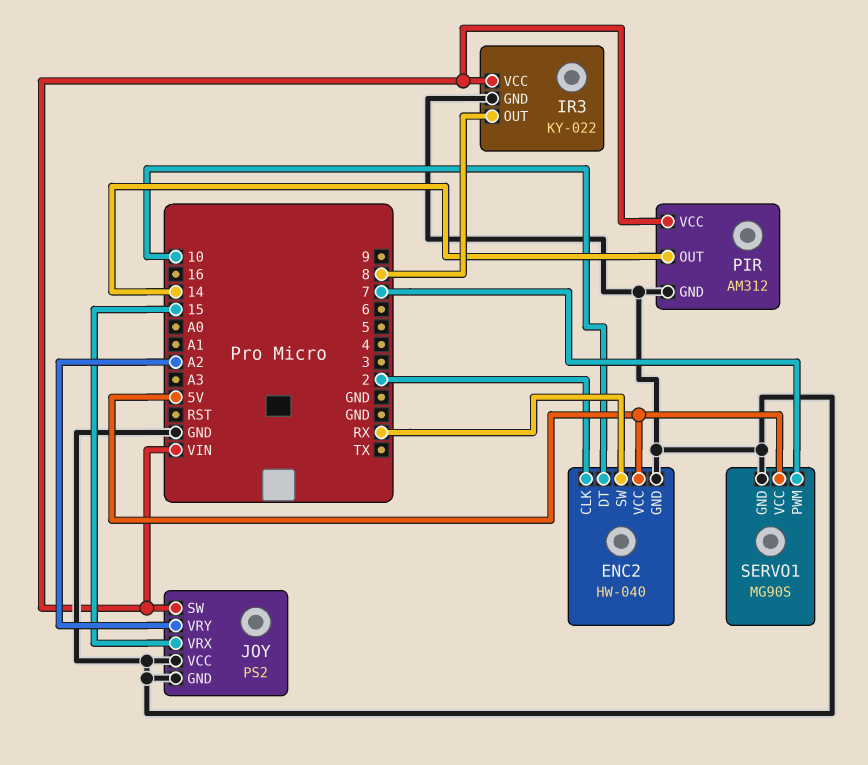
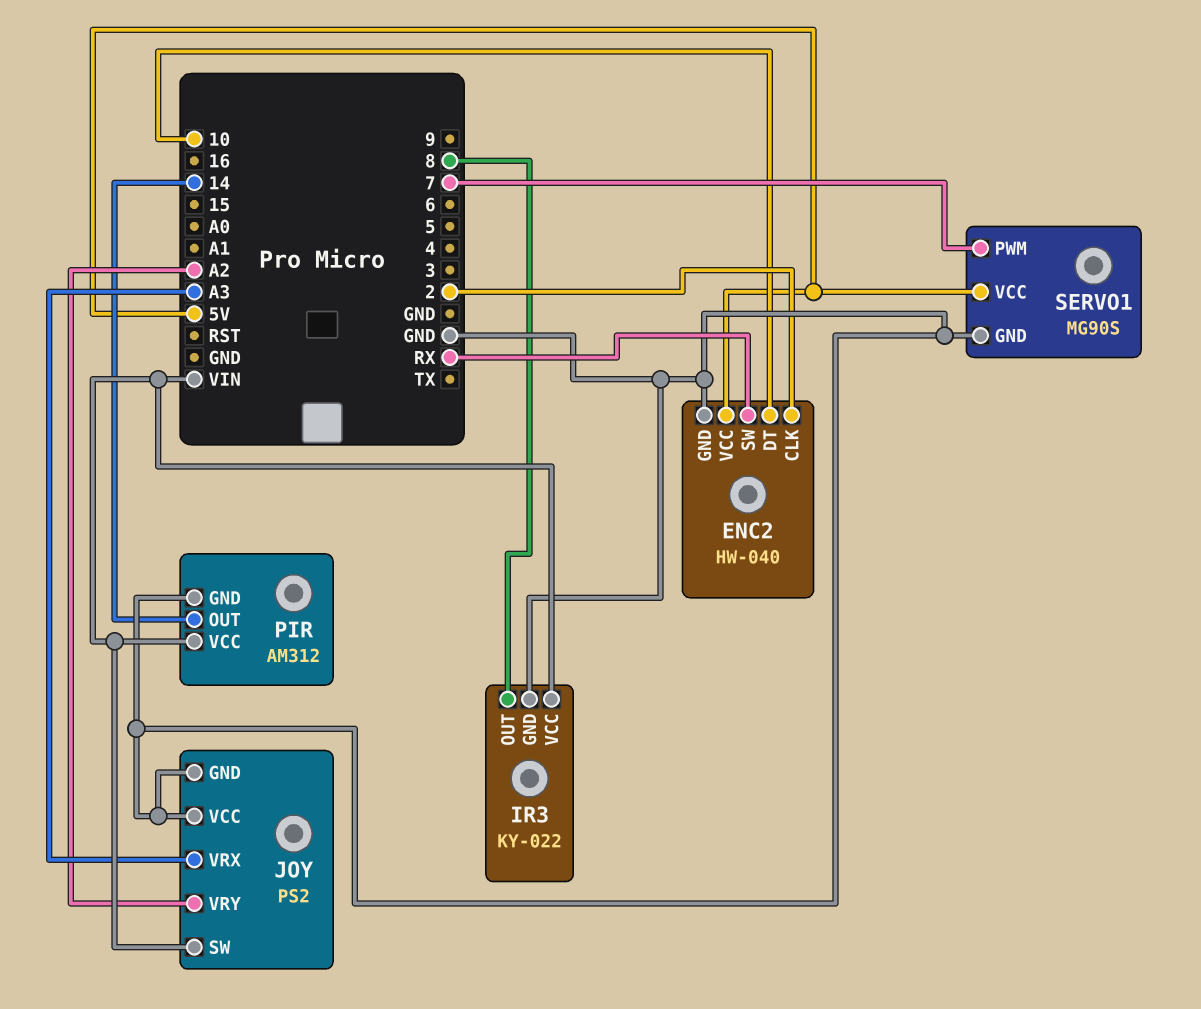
JOY pin VRX: 15 -> A3

